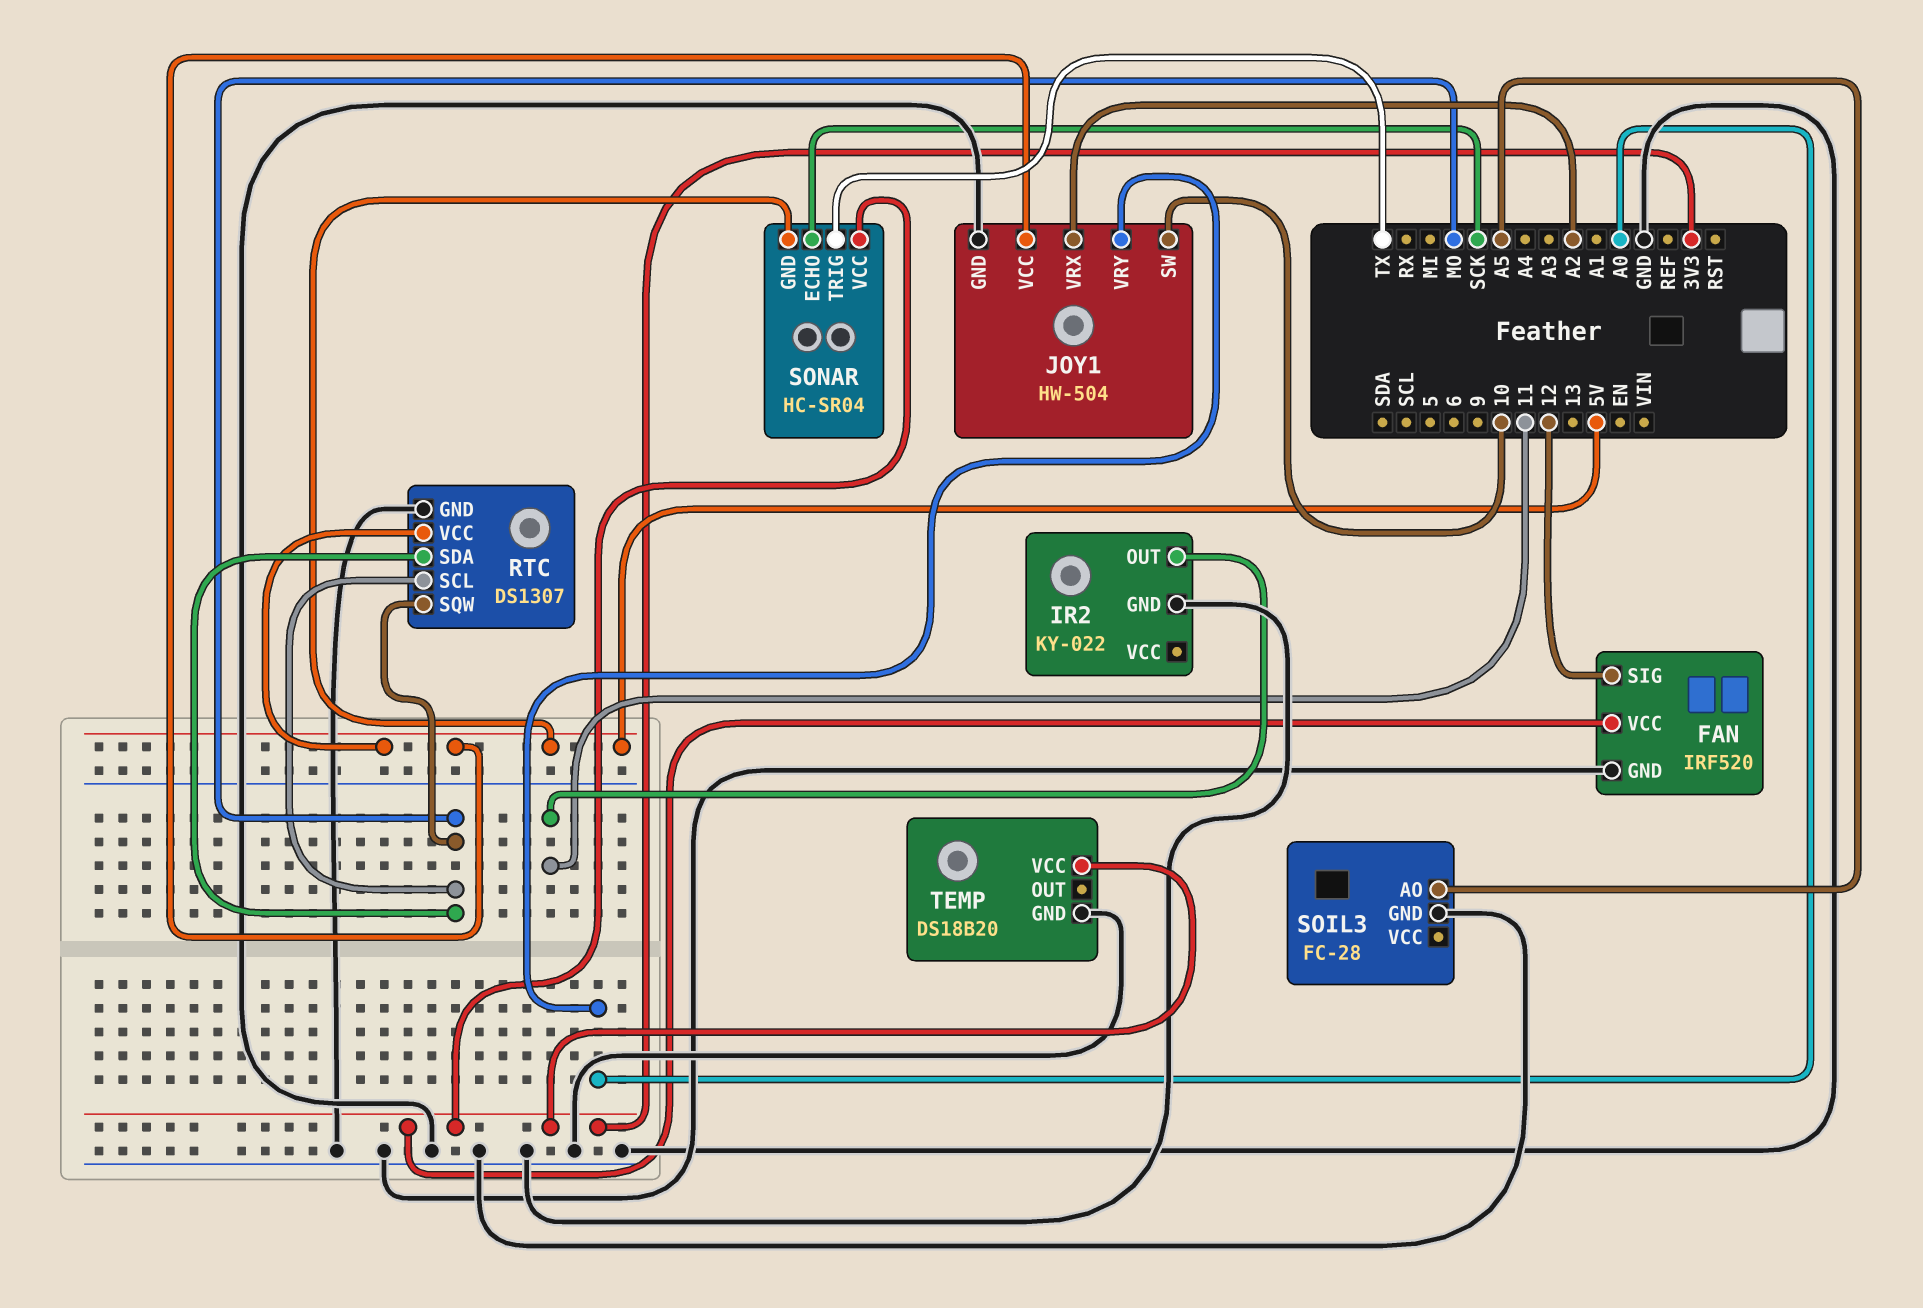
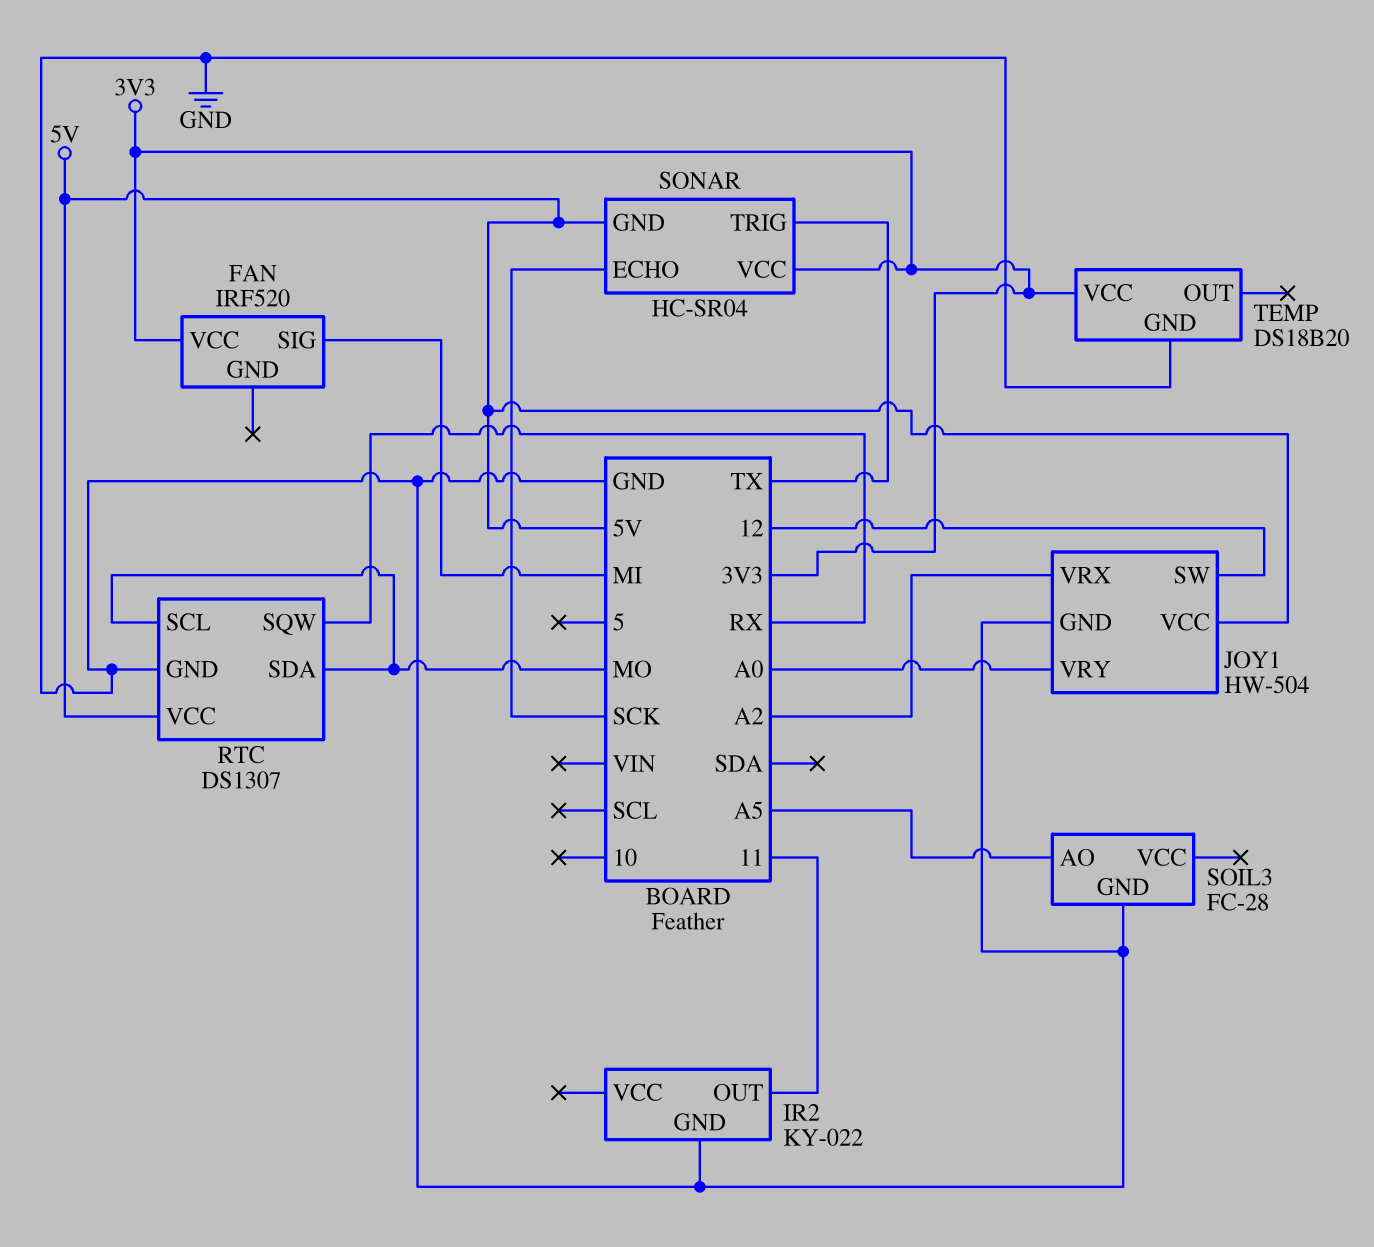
FAN pin GND: GND -> none
FAN pin SIG: 12 -> MI
JOY1 pin SW: 10 -> 12
RTC pin SQW: MO -> RX

